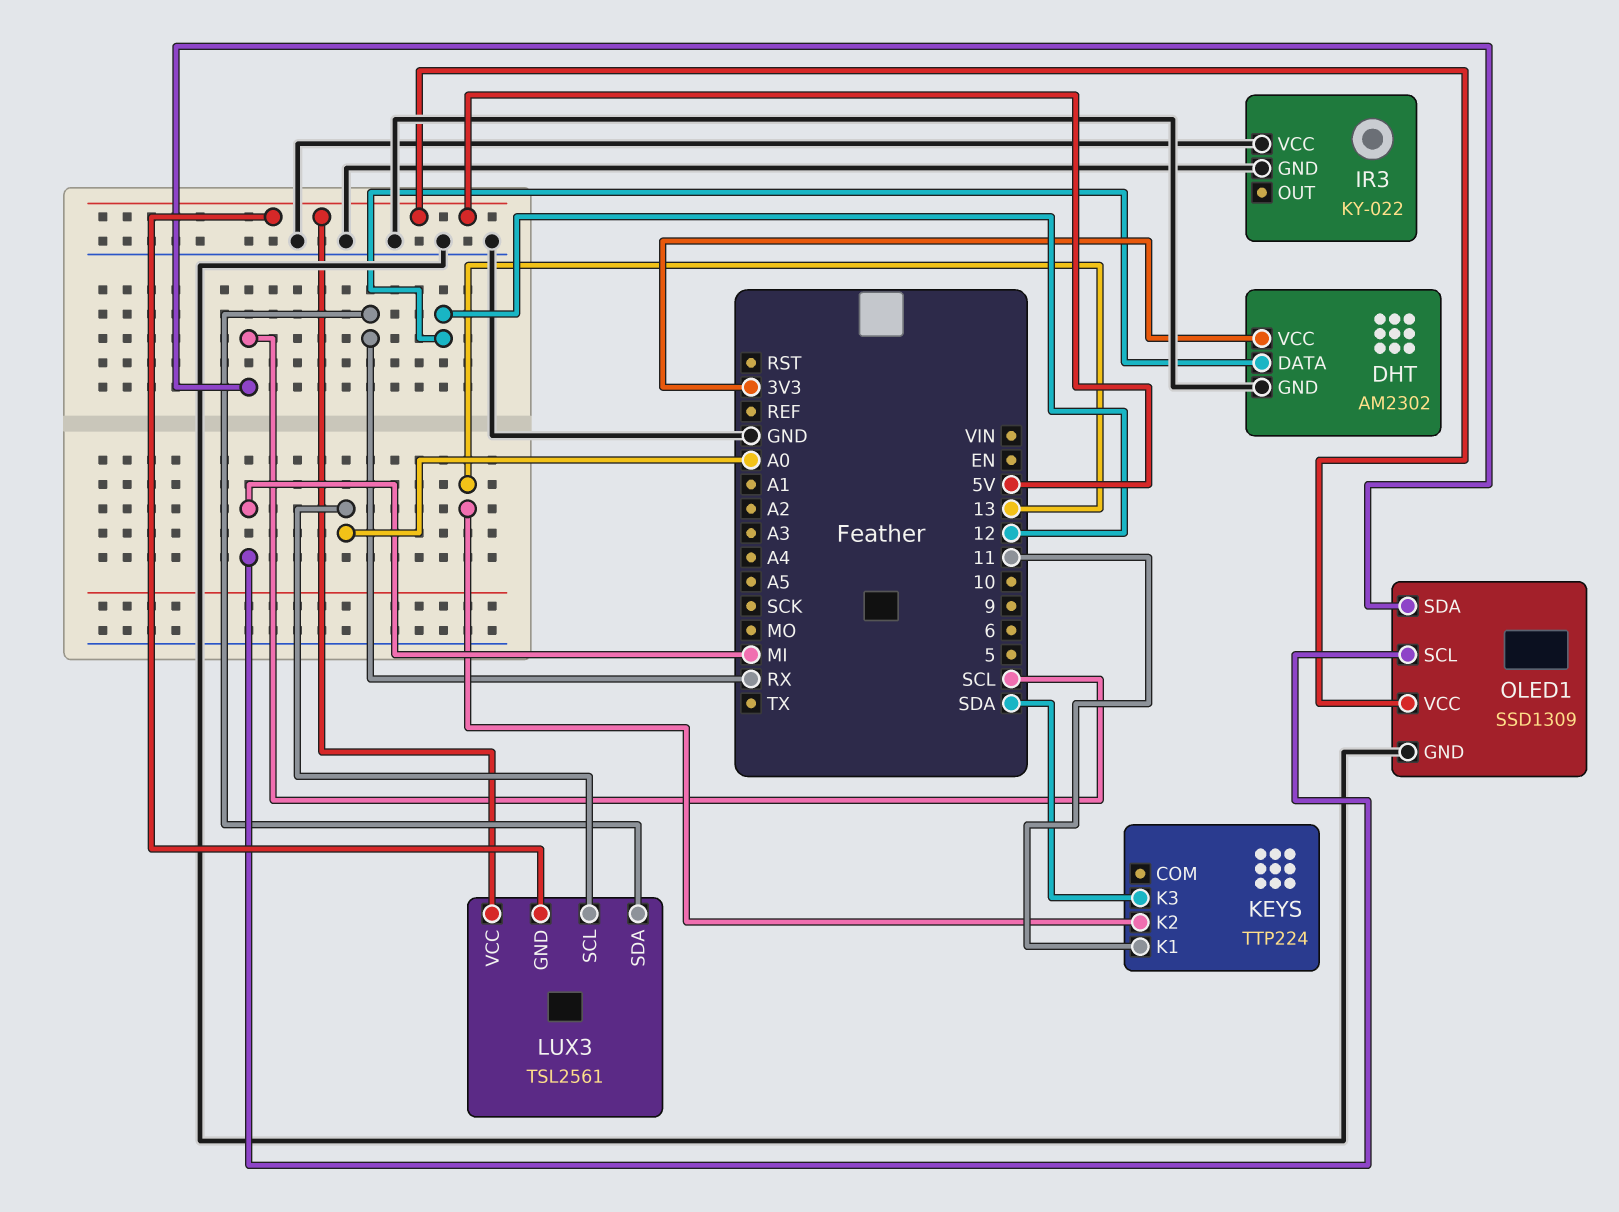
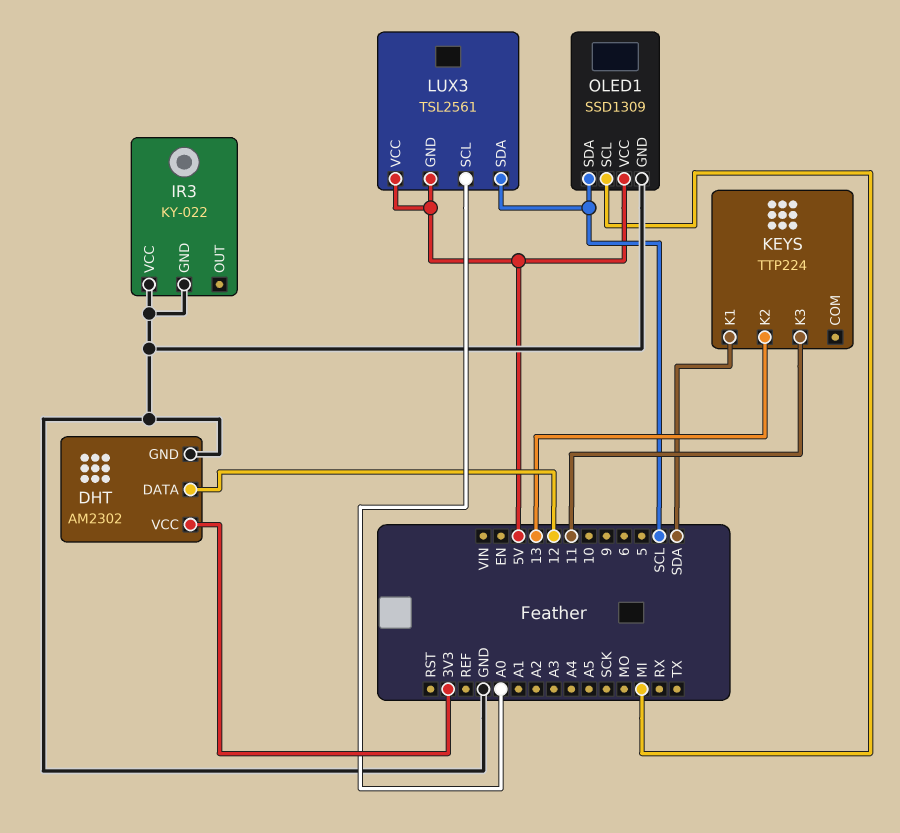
KEYS pin K1: 11 -> SDA
KEYS pin K3: SDA -> 11
LUX3 pin SDA: RX -> SCL

